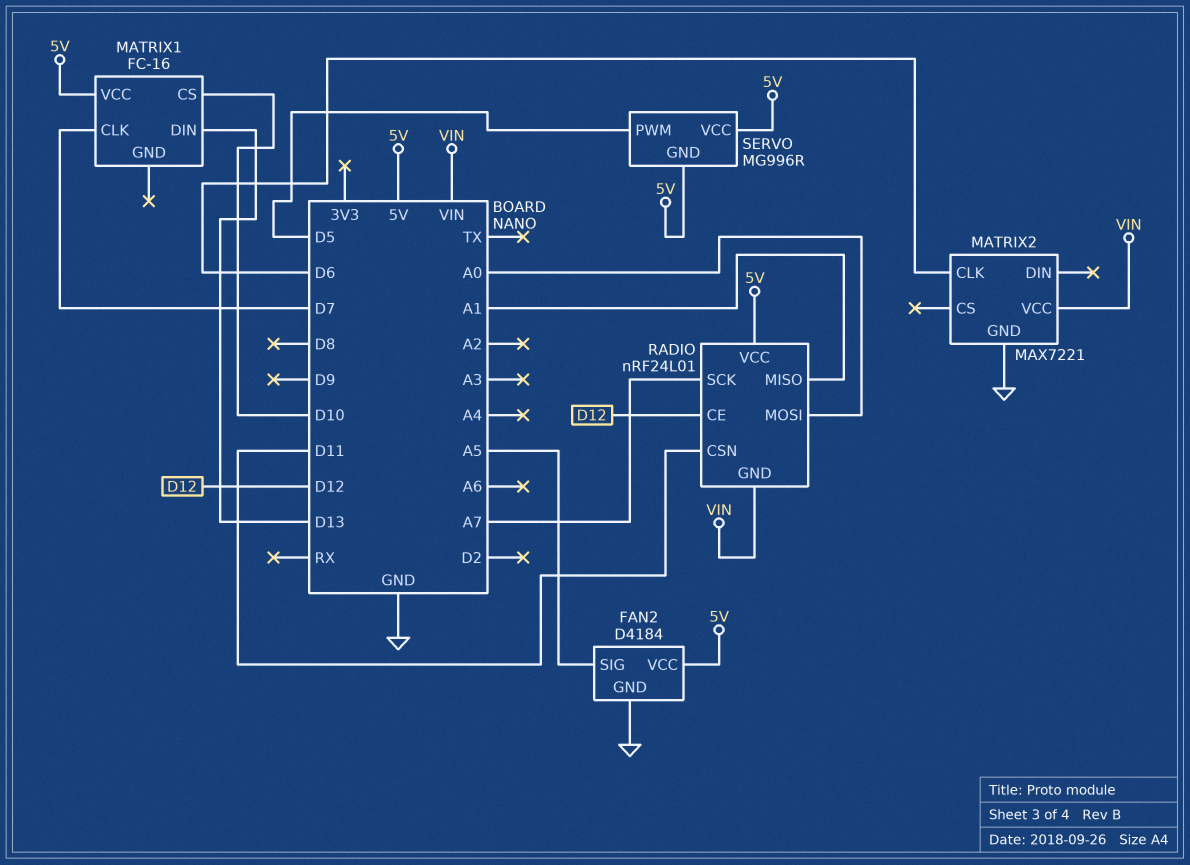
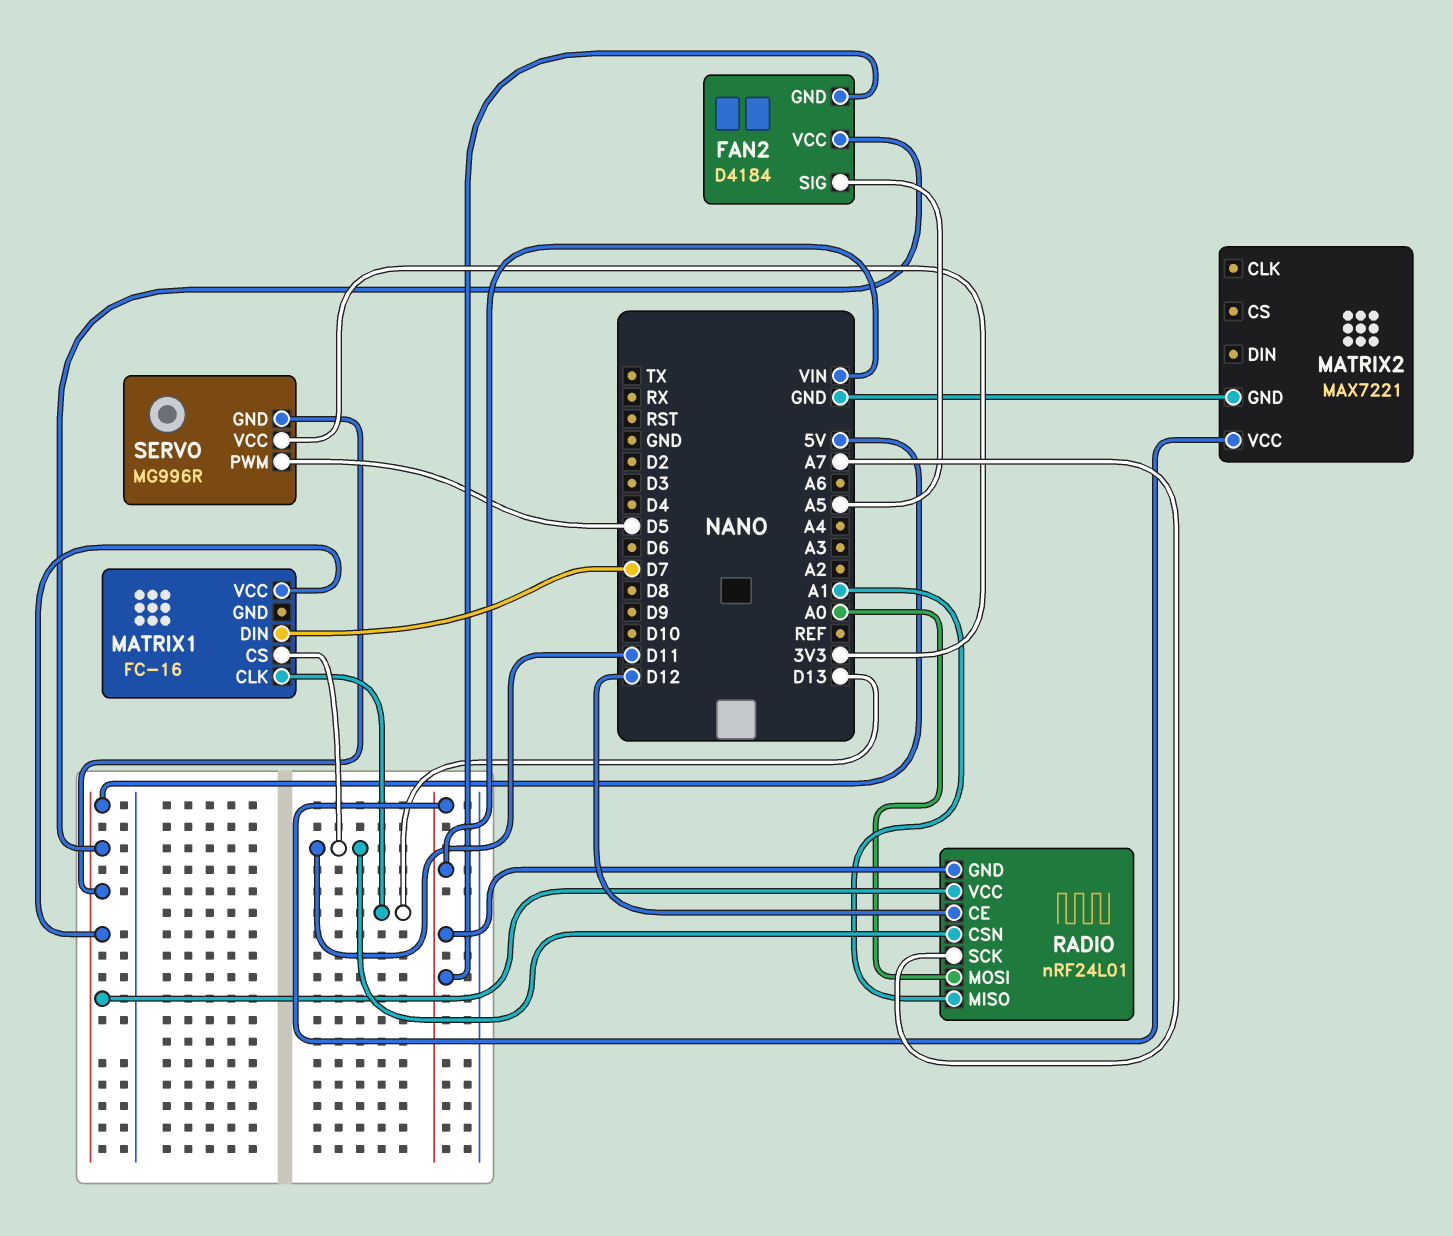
FAN2 pin GND: GND -> VIN
MATRIX1 pin CLK: D7 -> D13
MATRIX1 pin CS: D10 -> D11
MATRIX1 pin DIN: D13 -> D7
MATRIX2 pin CLK: D6 -> none
SERVO pin VCC: 5V -> 3V3

